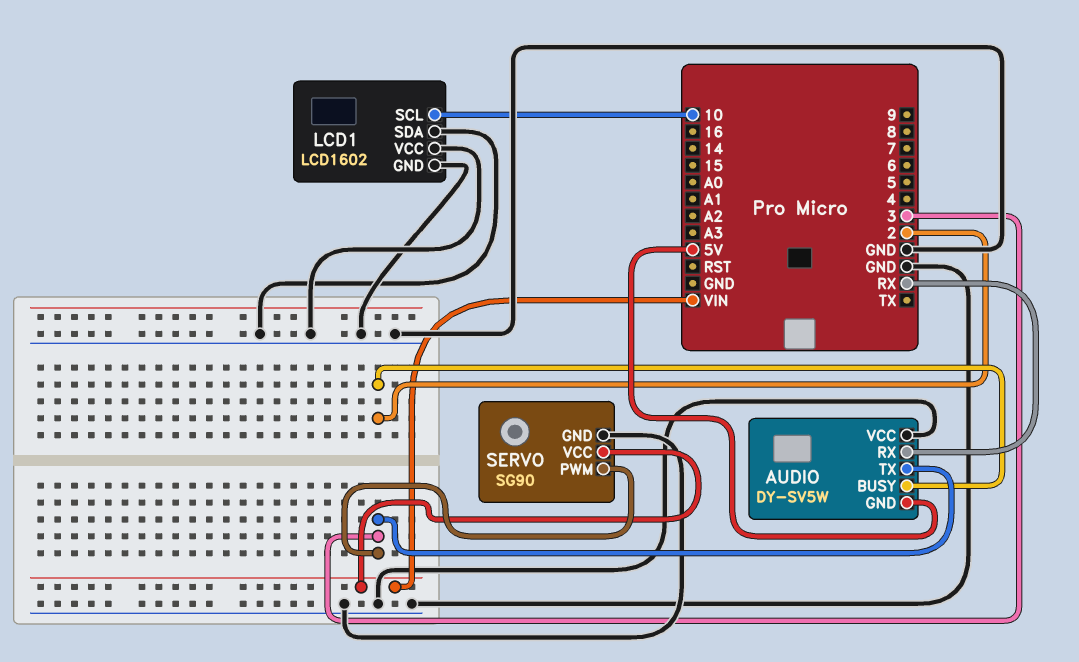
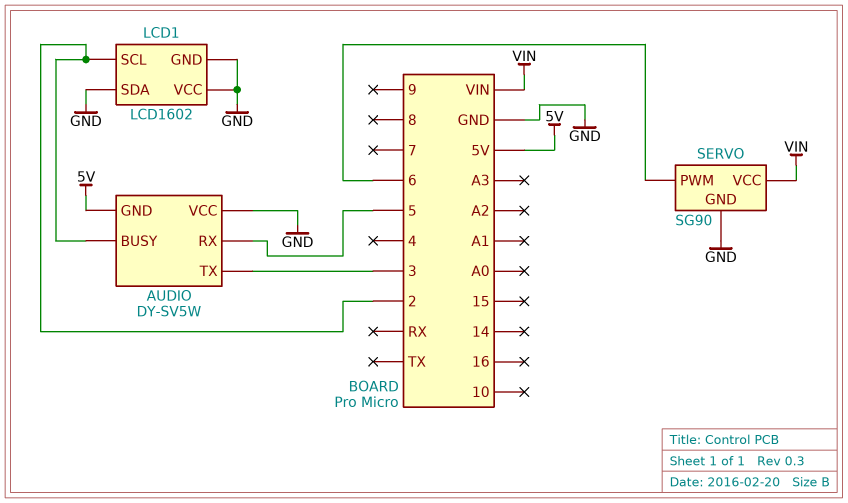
AUDIO pin RX: RX -> 5
LCD1 pin SCL: 10 -> 2
SERVO pin PWM: 3 -> 6

